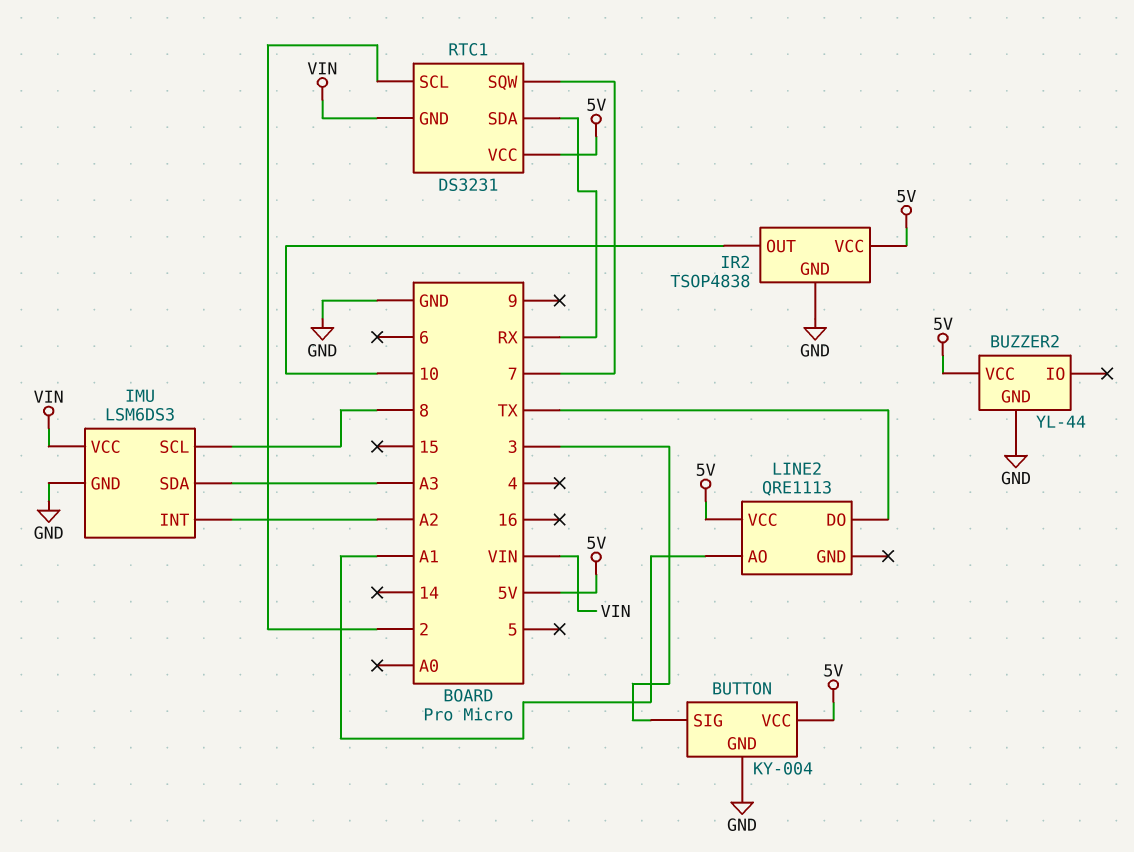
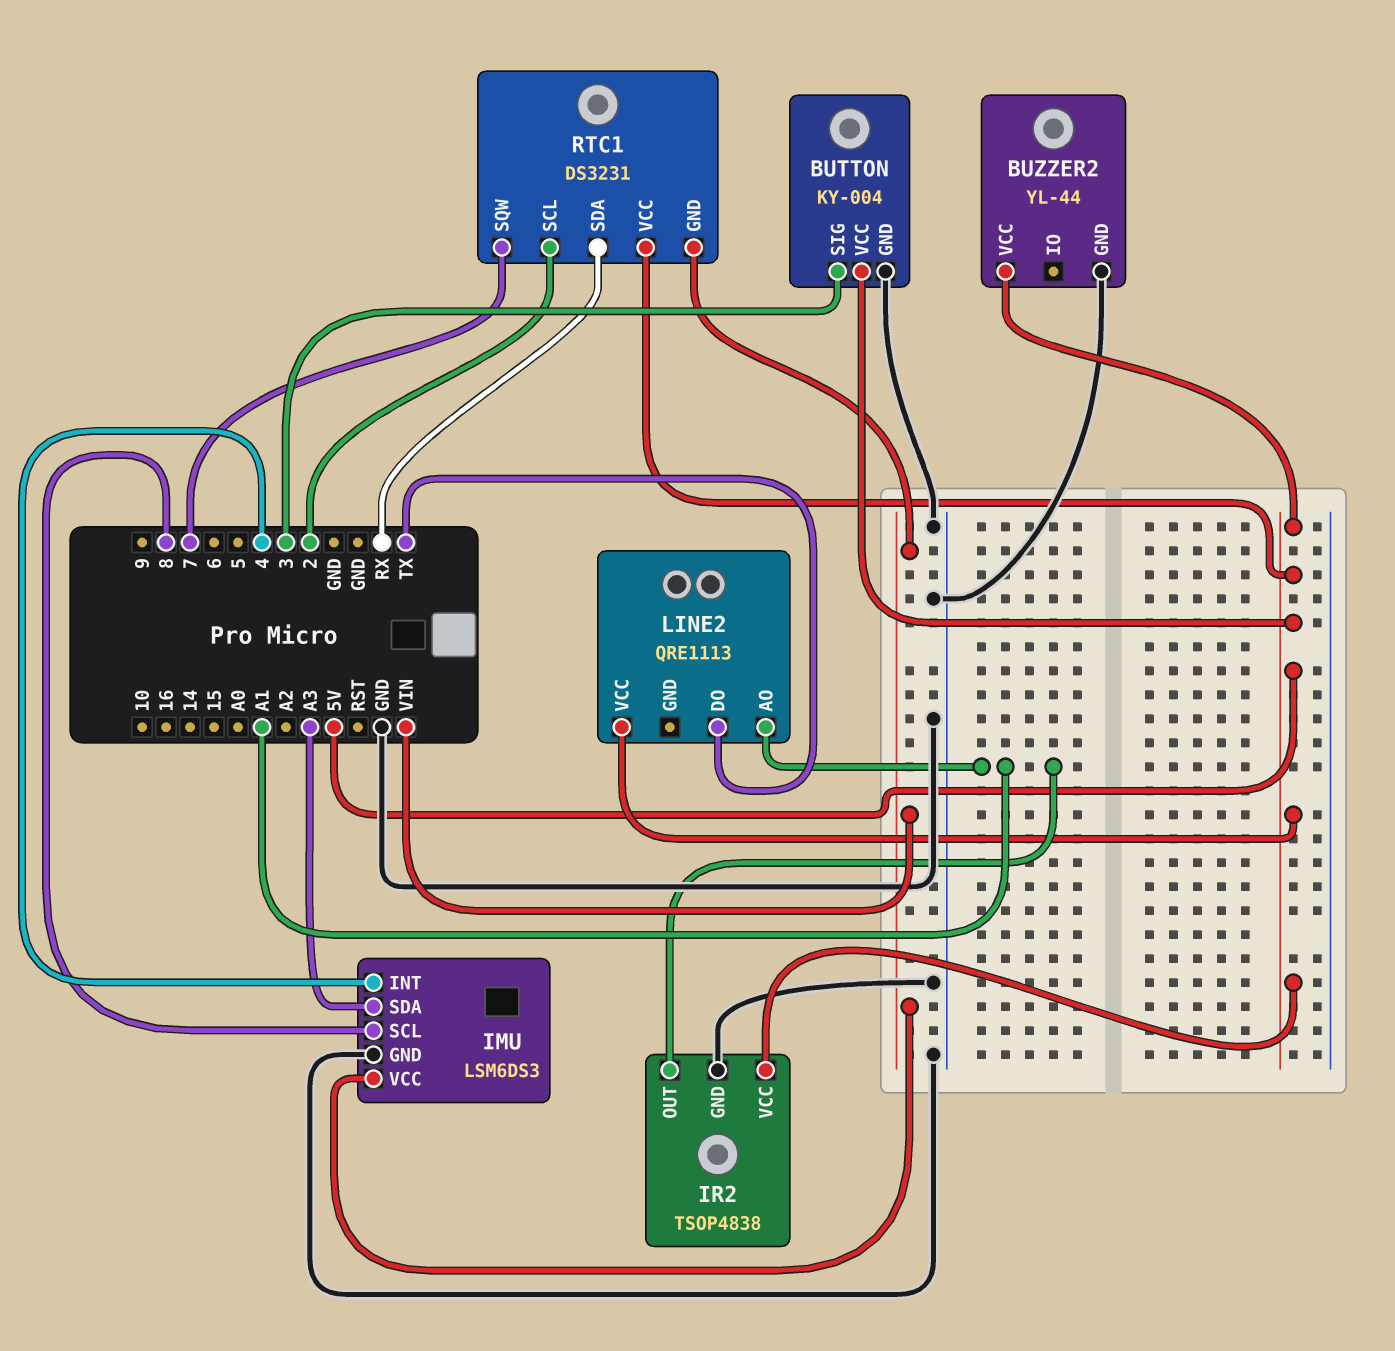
IMU pin INT: A2 -> 4
IR2 pin OUT: 10 -> A1

